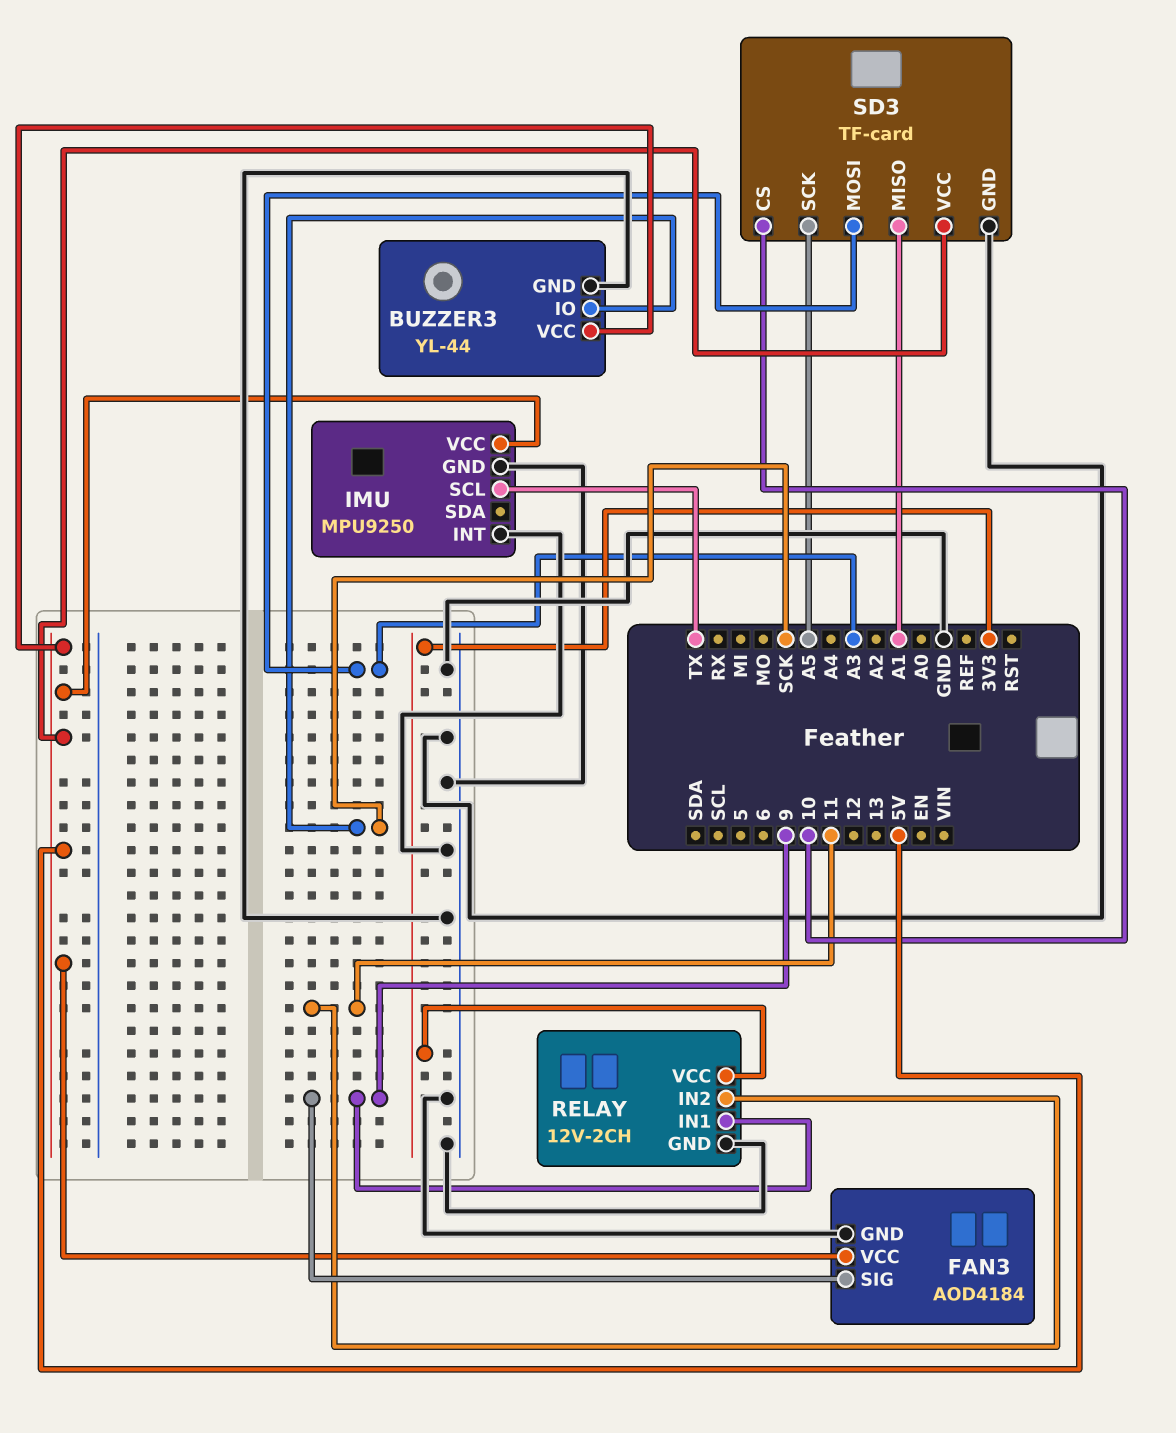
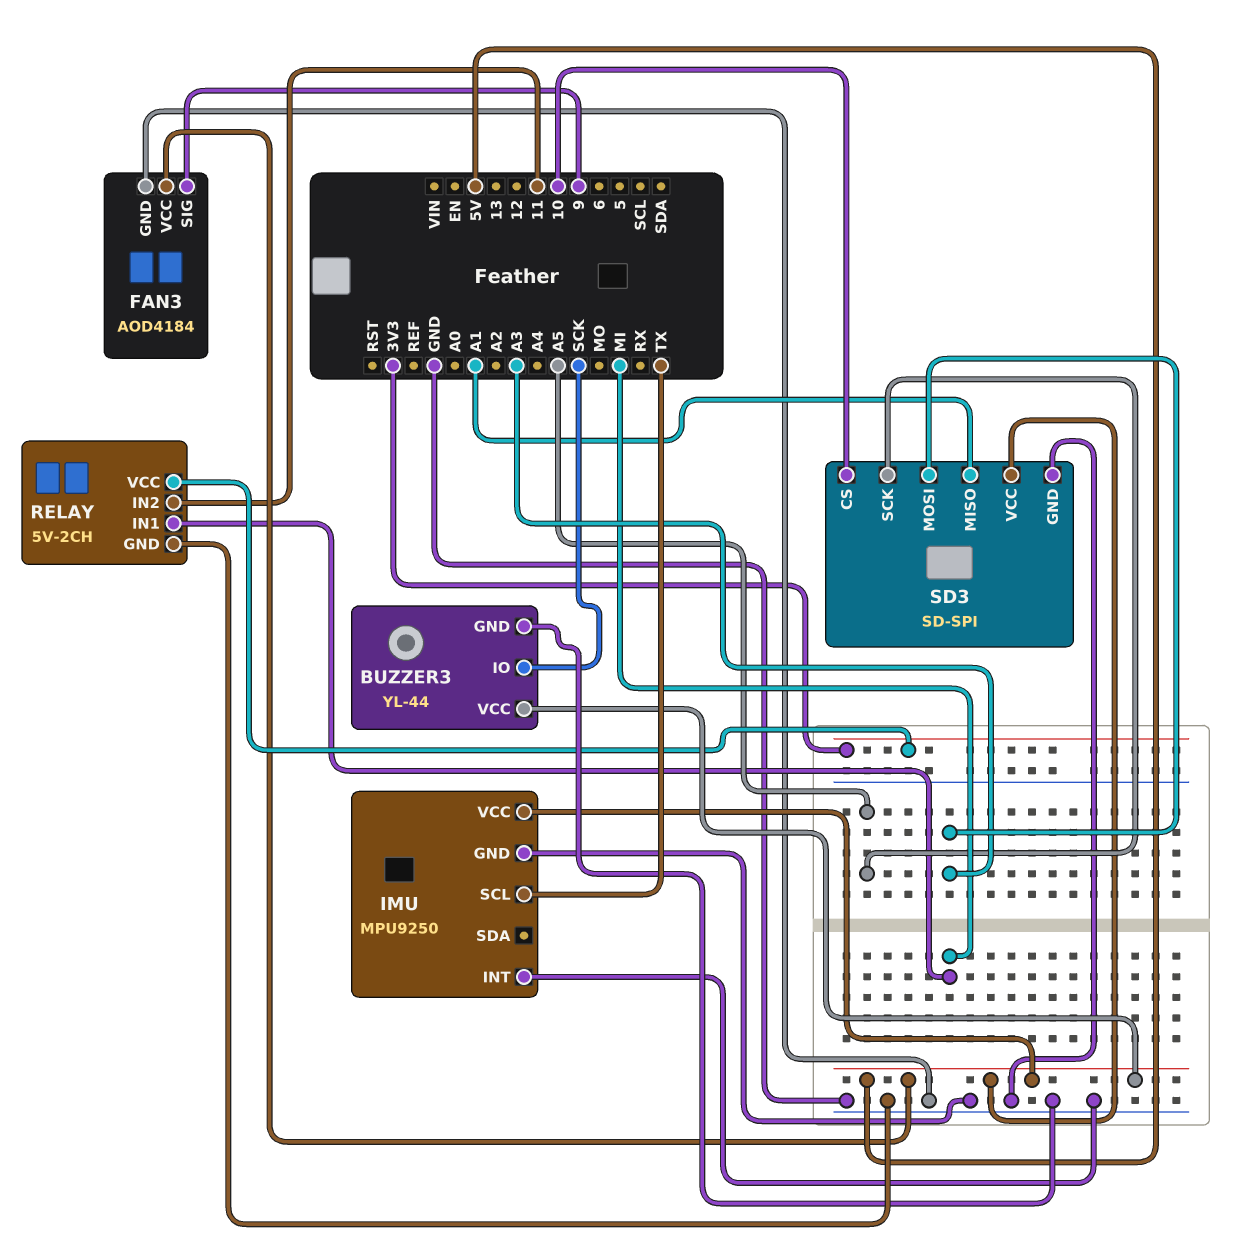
RELAY: 12V-2CH -> 5V-2CH
RELAY pin IN1: 9 -> MI
SD3: TF-card -> SD-SPI

